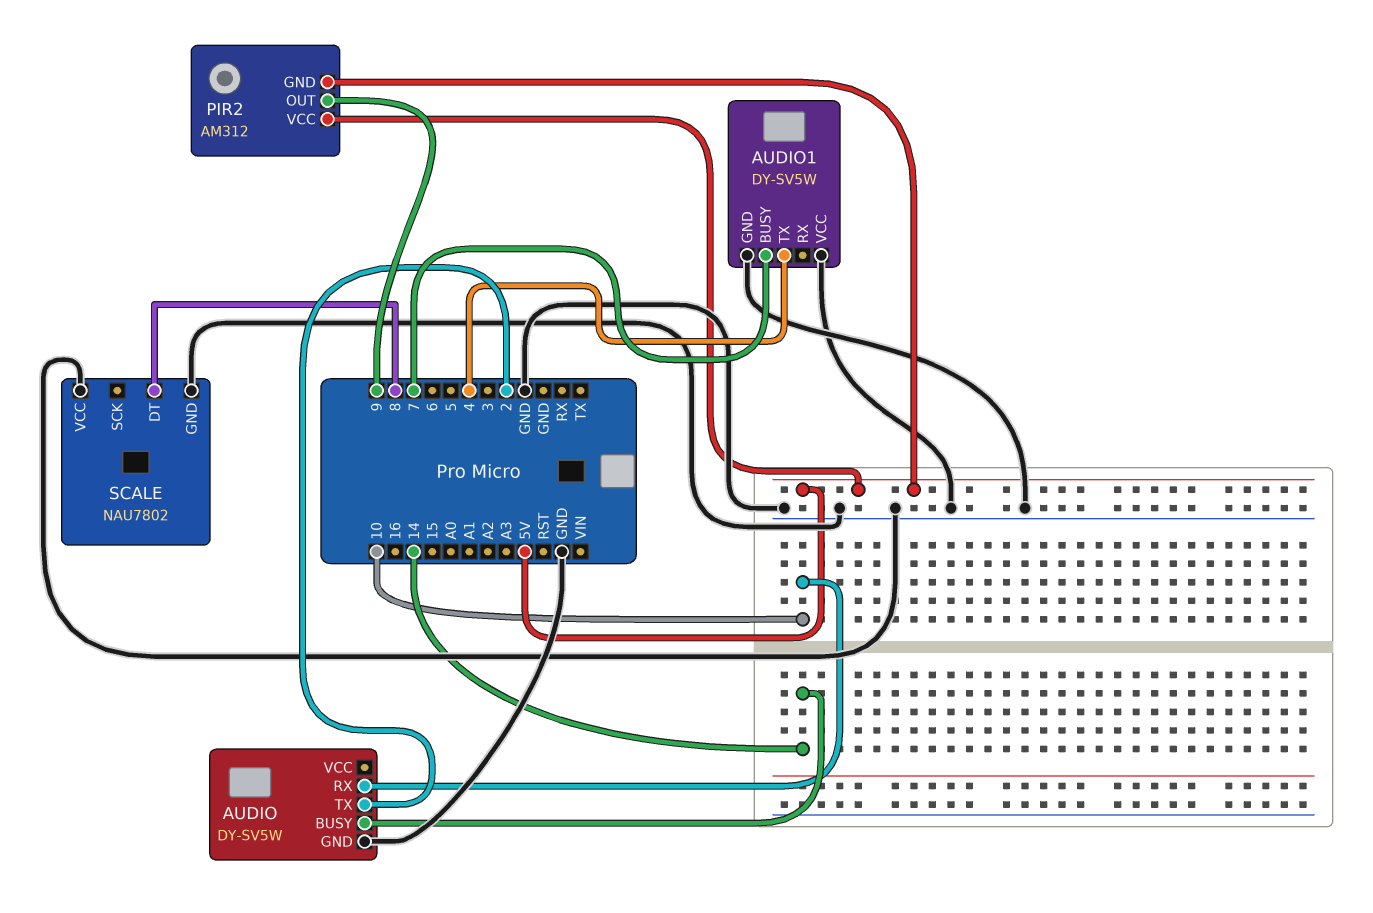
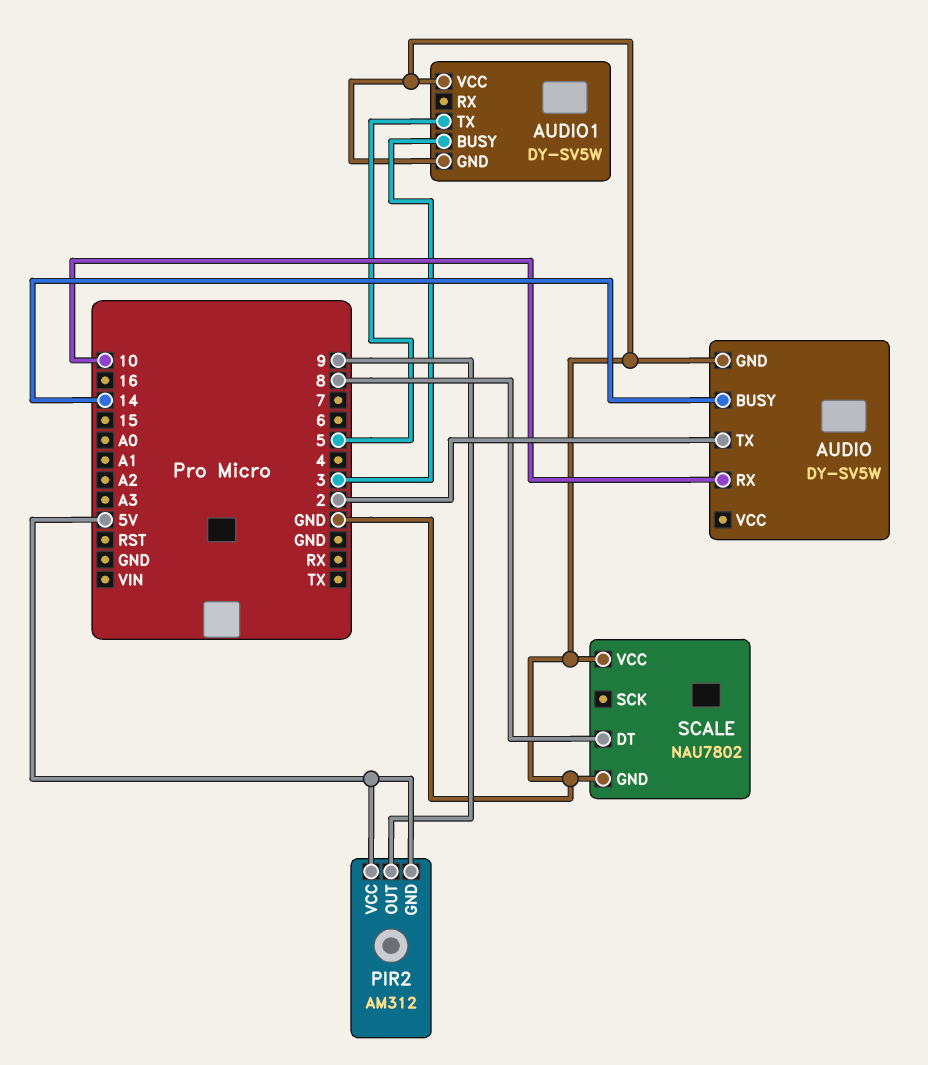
AUDIO1 pin BUSY: 7 -> 3
AUDIO1 pin TX: 4 -> 5

